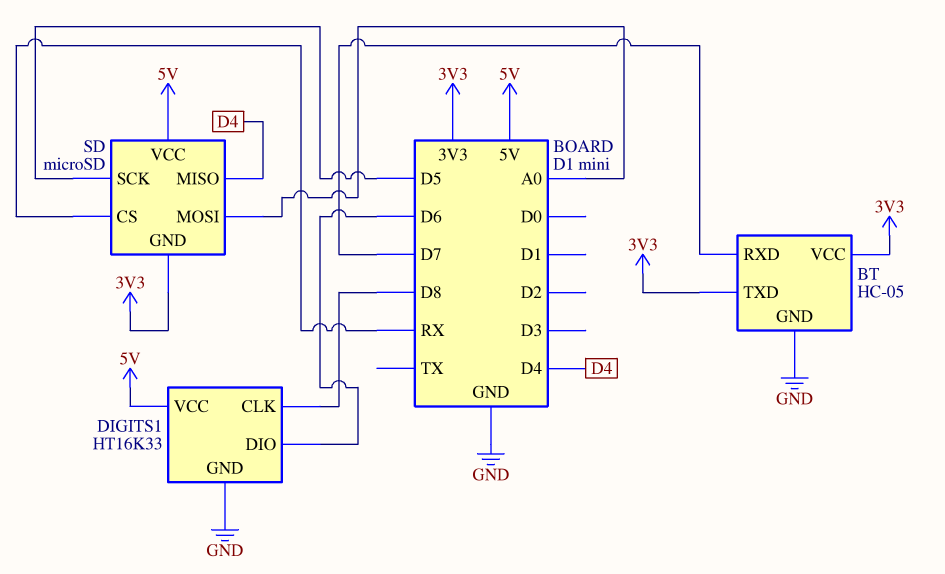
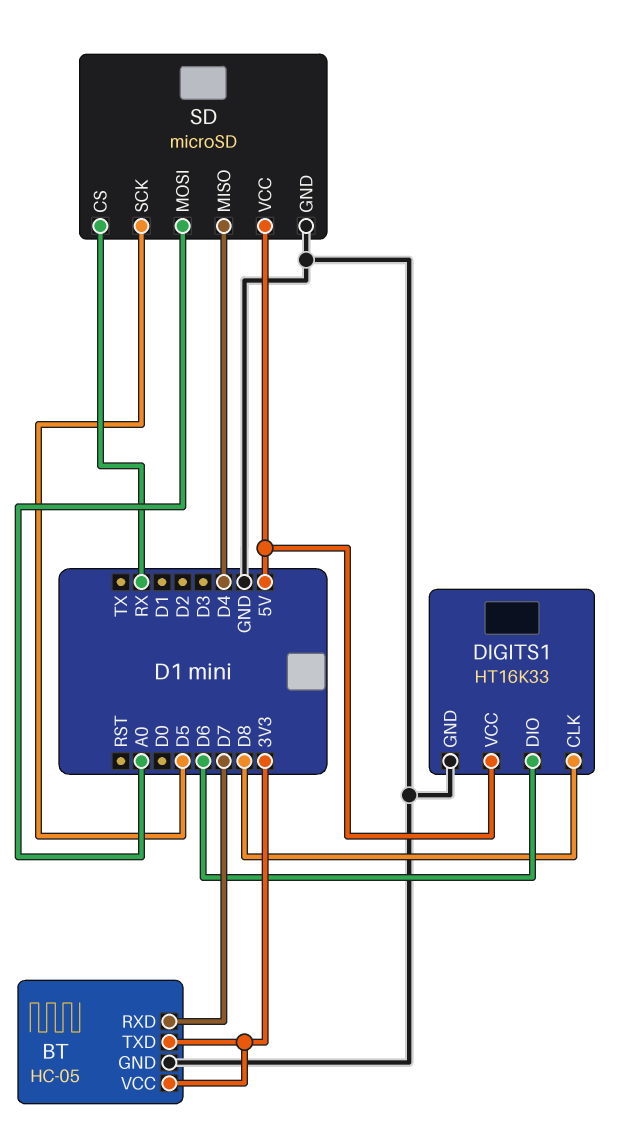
SD pin GND: 3V3 -> GND

